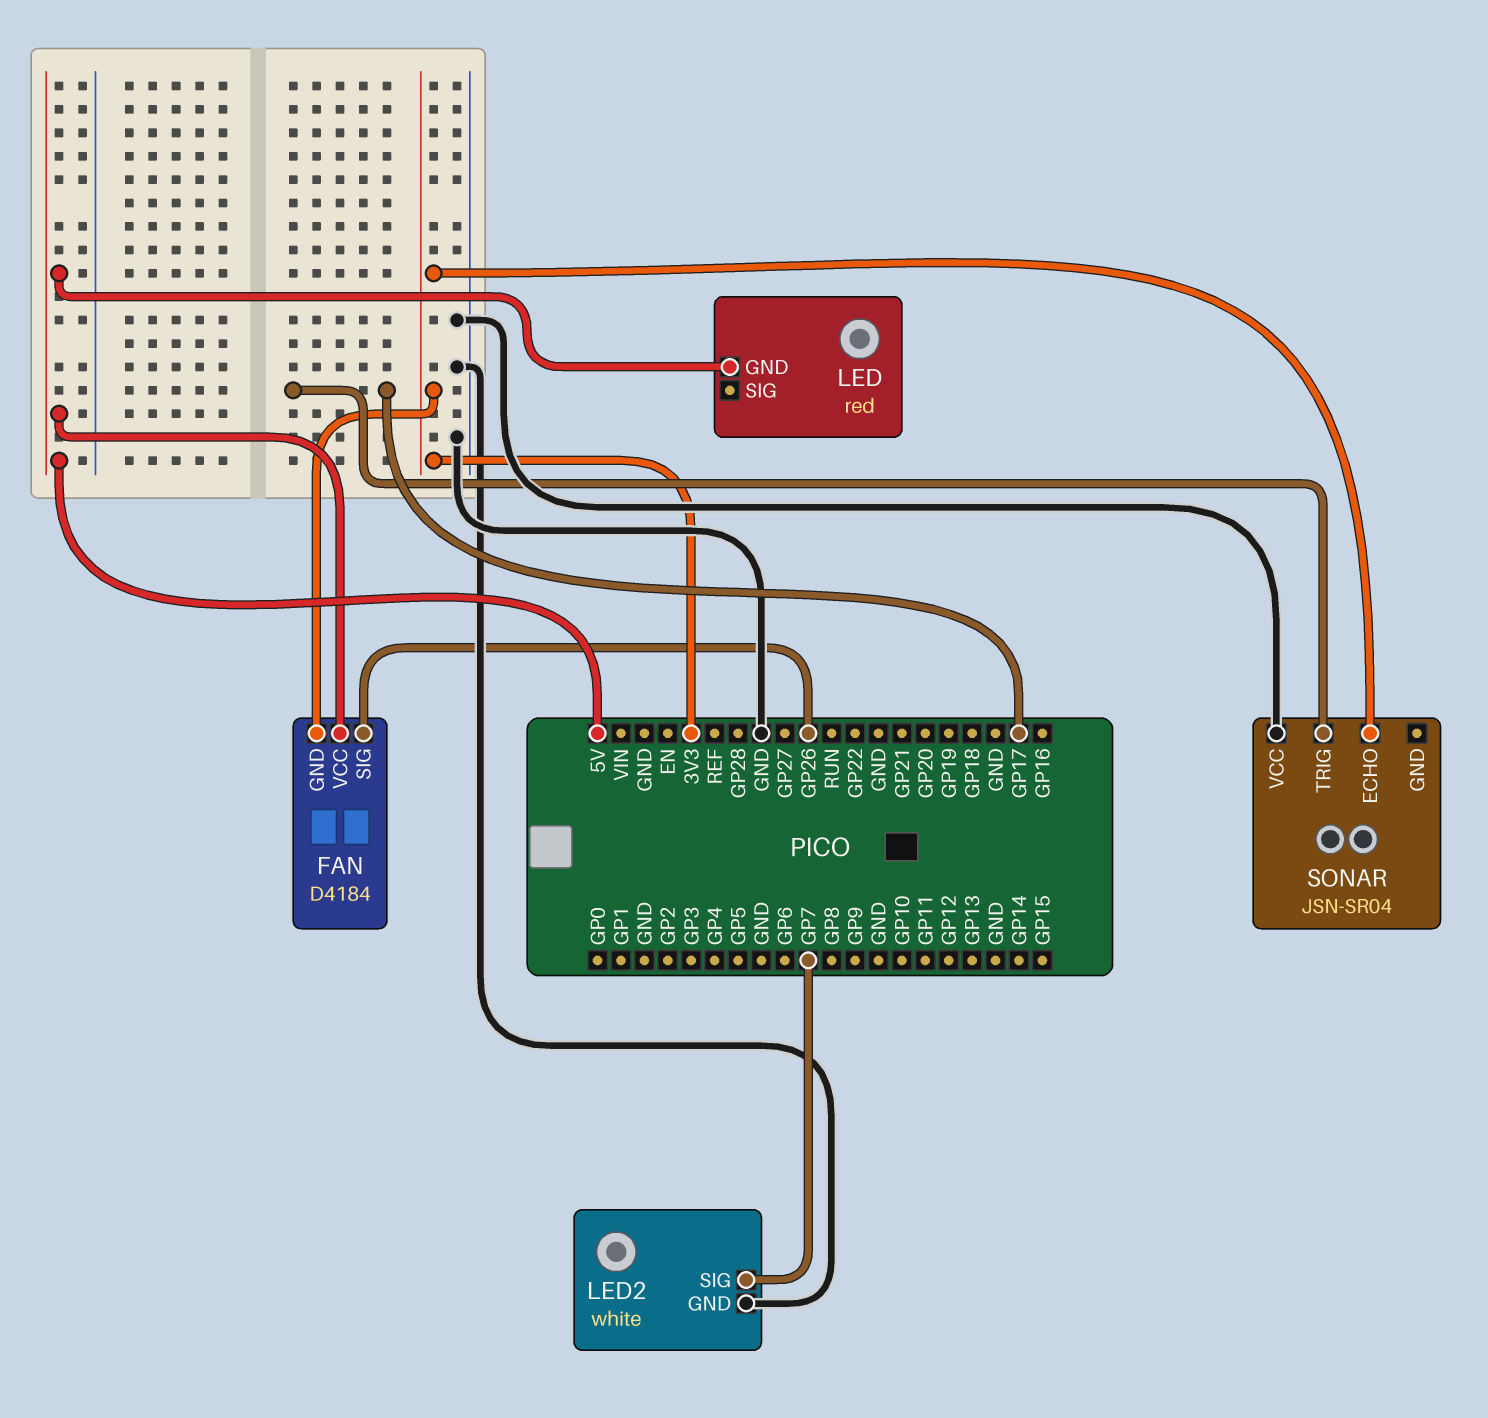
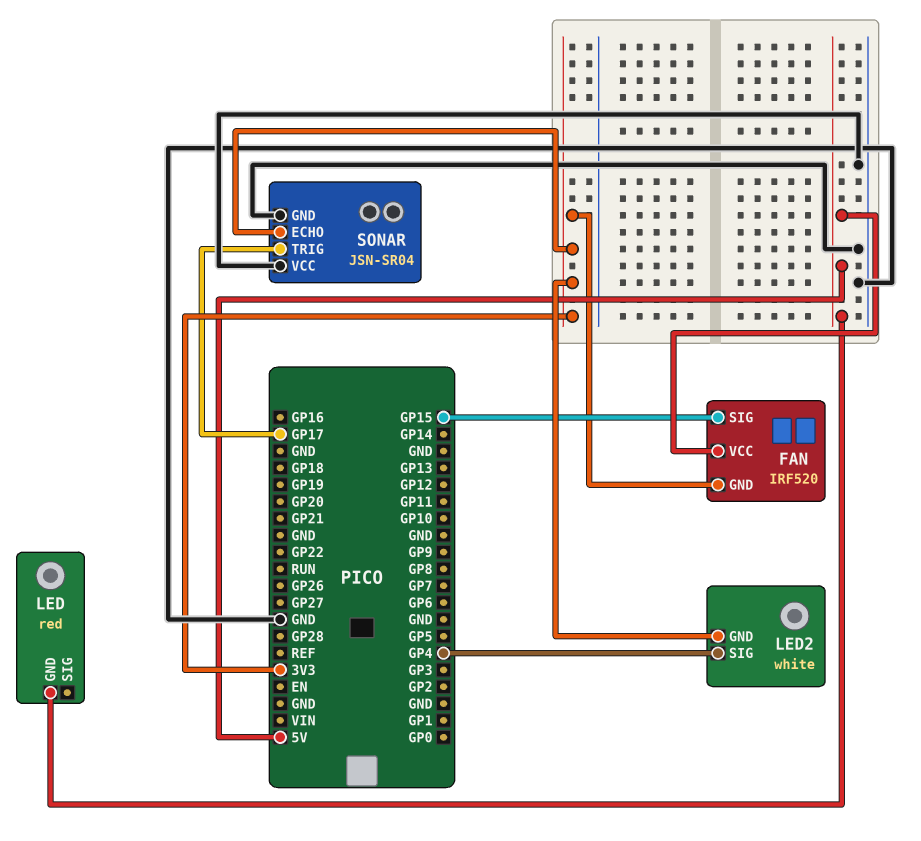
FAN: D4184 -> IRF520
FAN pin SIG: GP26 -> GP15
LED2 pin GND: GND -> 3V3
LED2 pin SIG: GP7 -> GP4
SONAR pin GND: none -> GND

